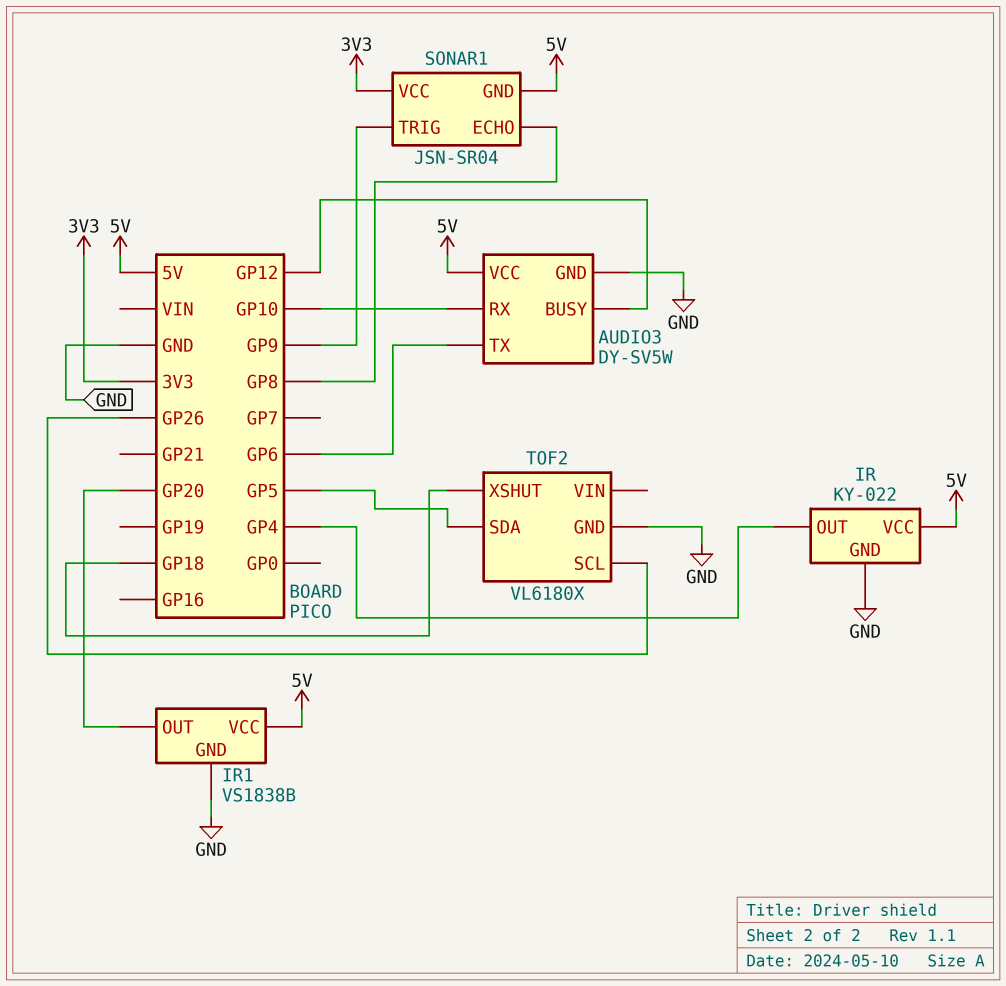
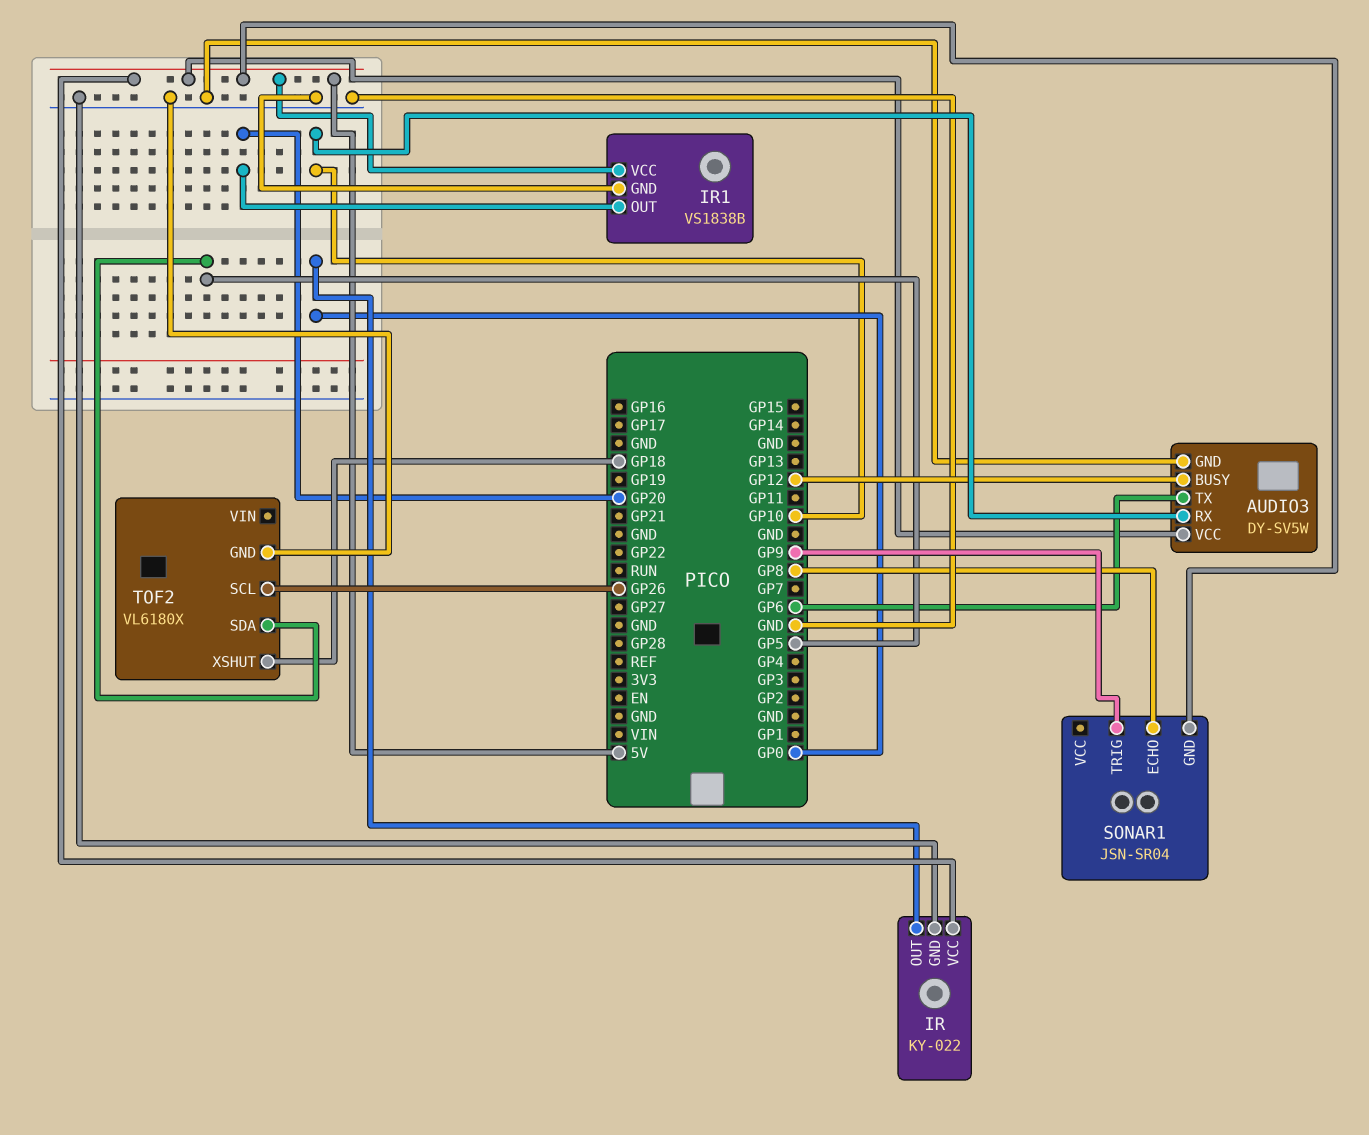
IR pin OUT: GP4 -> GP0
SONAR1 pin VCC: 3V3 -> none

